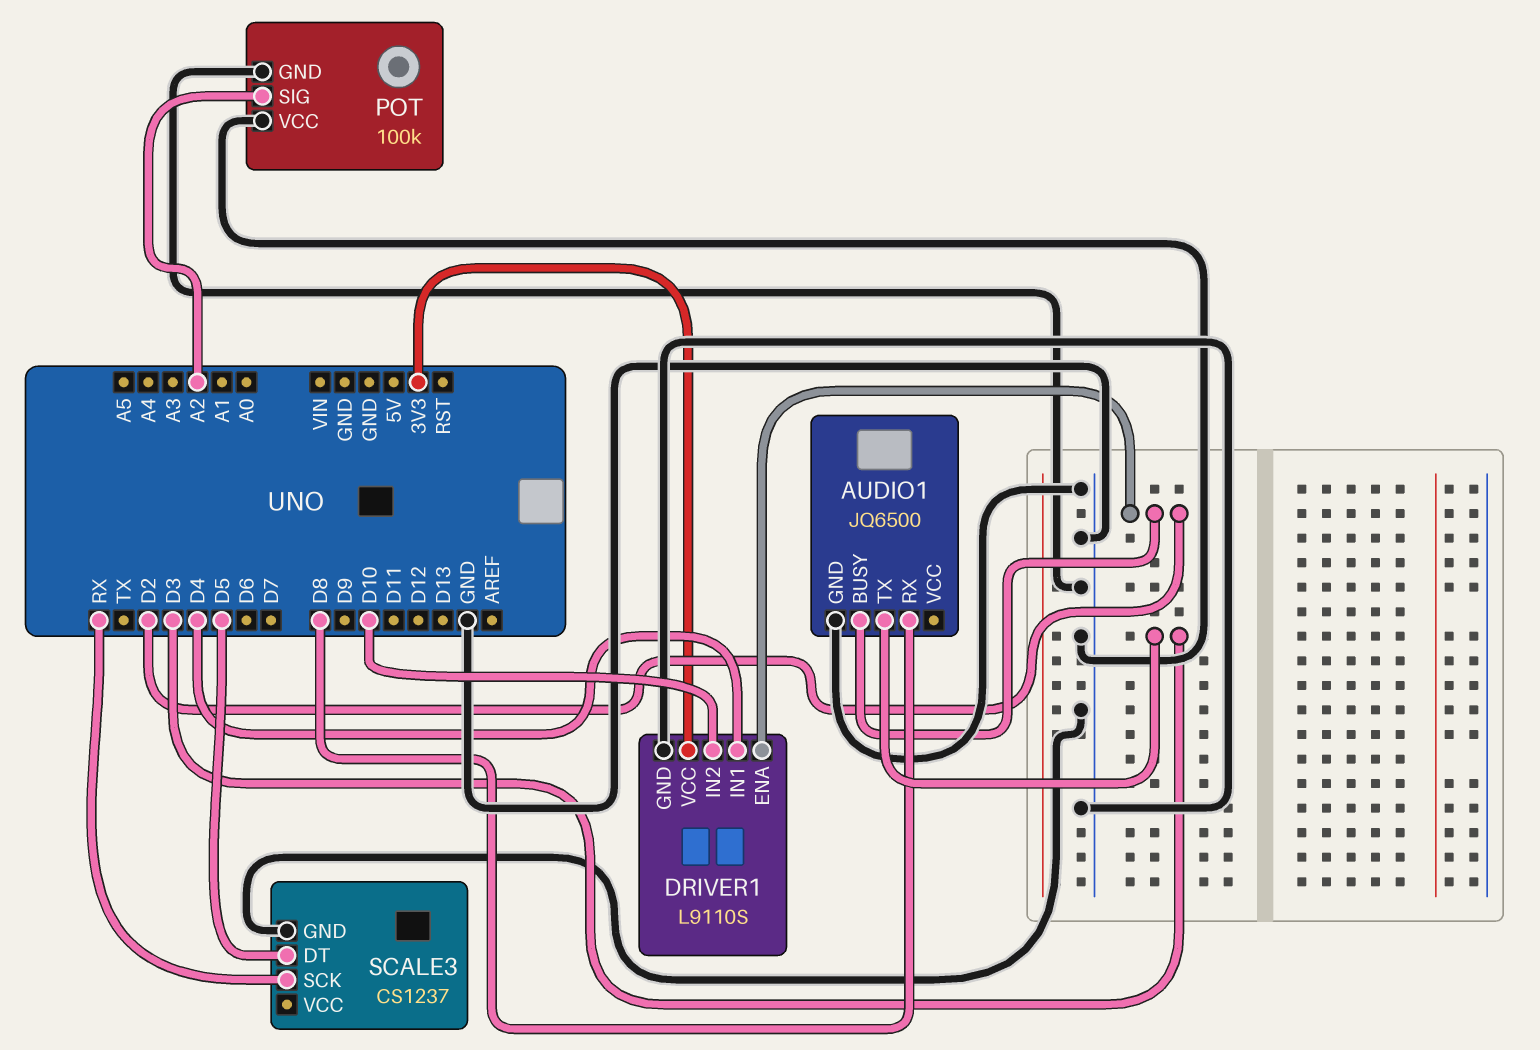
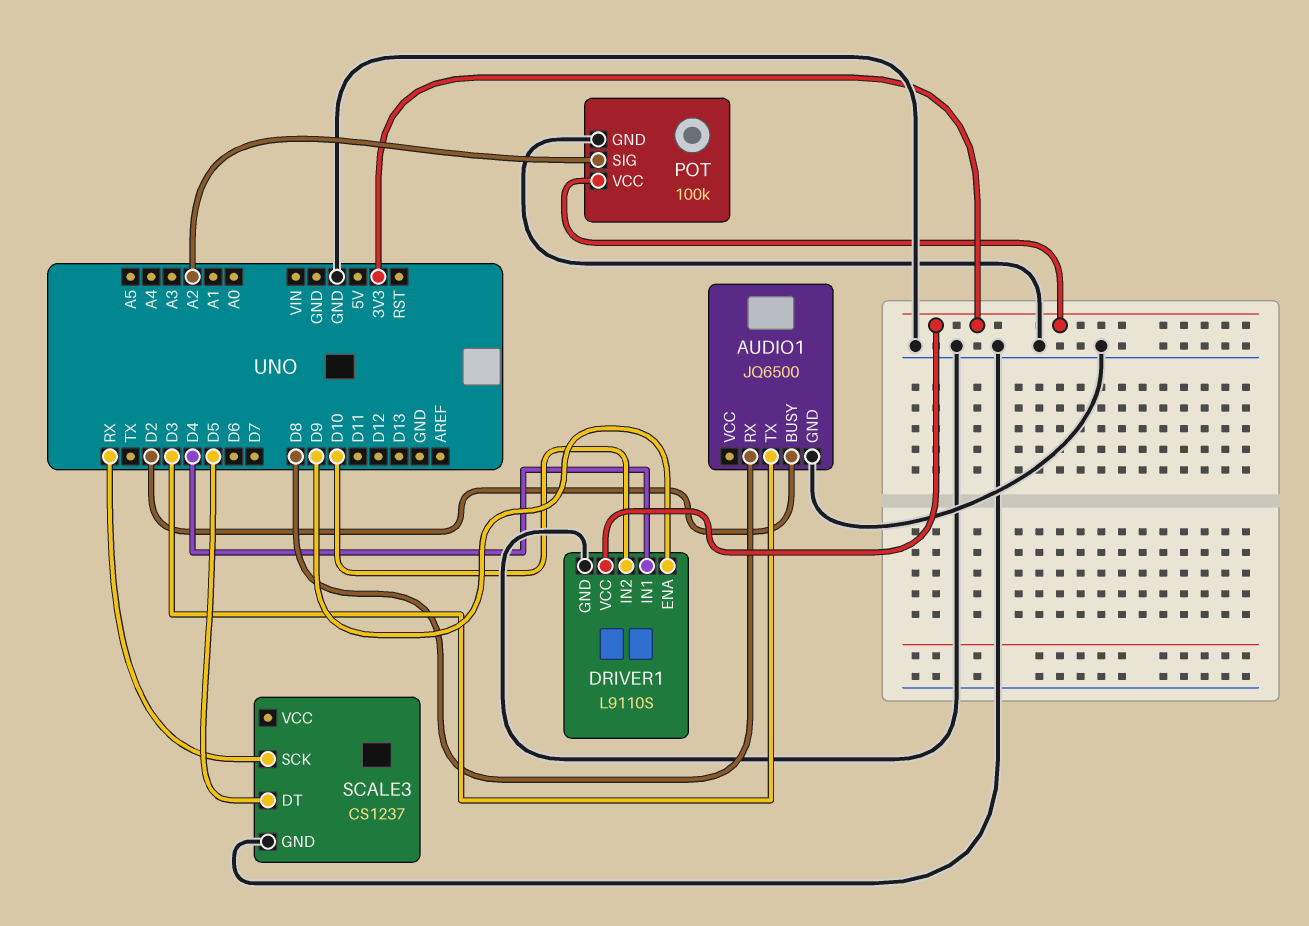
DRIVER1 pin ENA: D2 -> D9
POT pin VCC: GND -> 3V3

